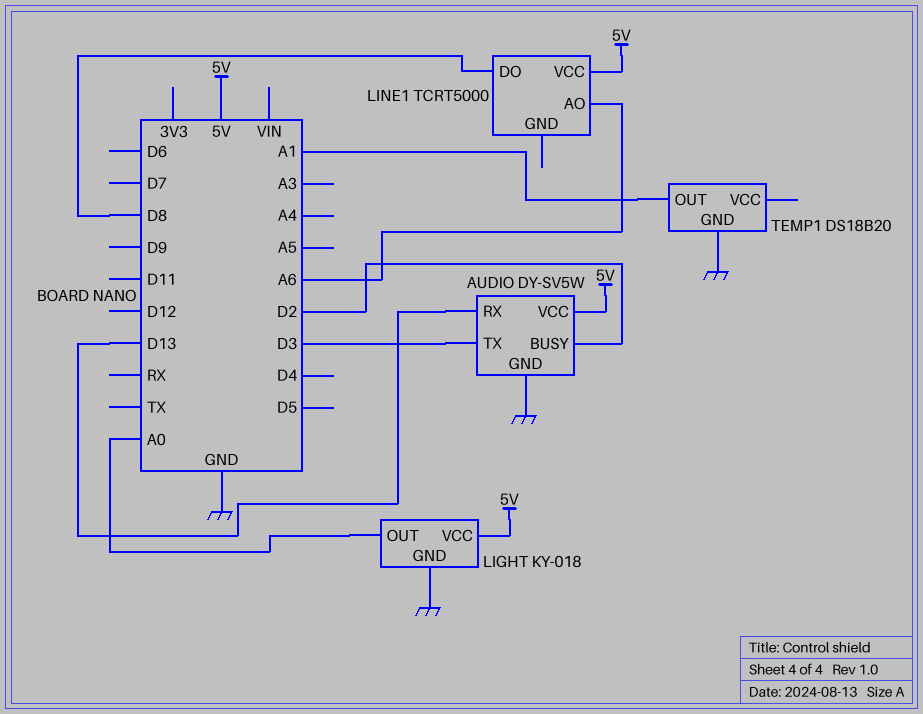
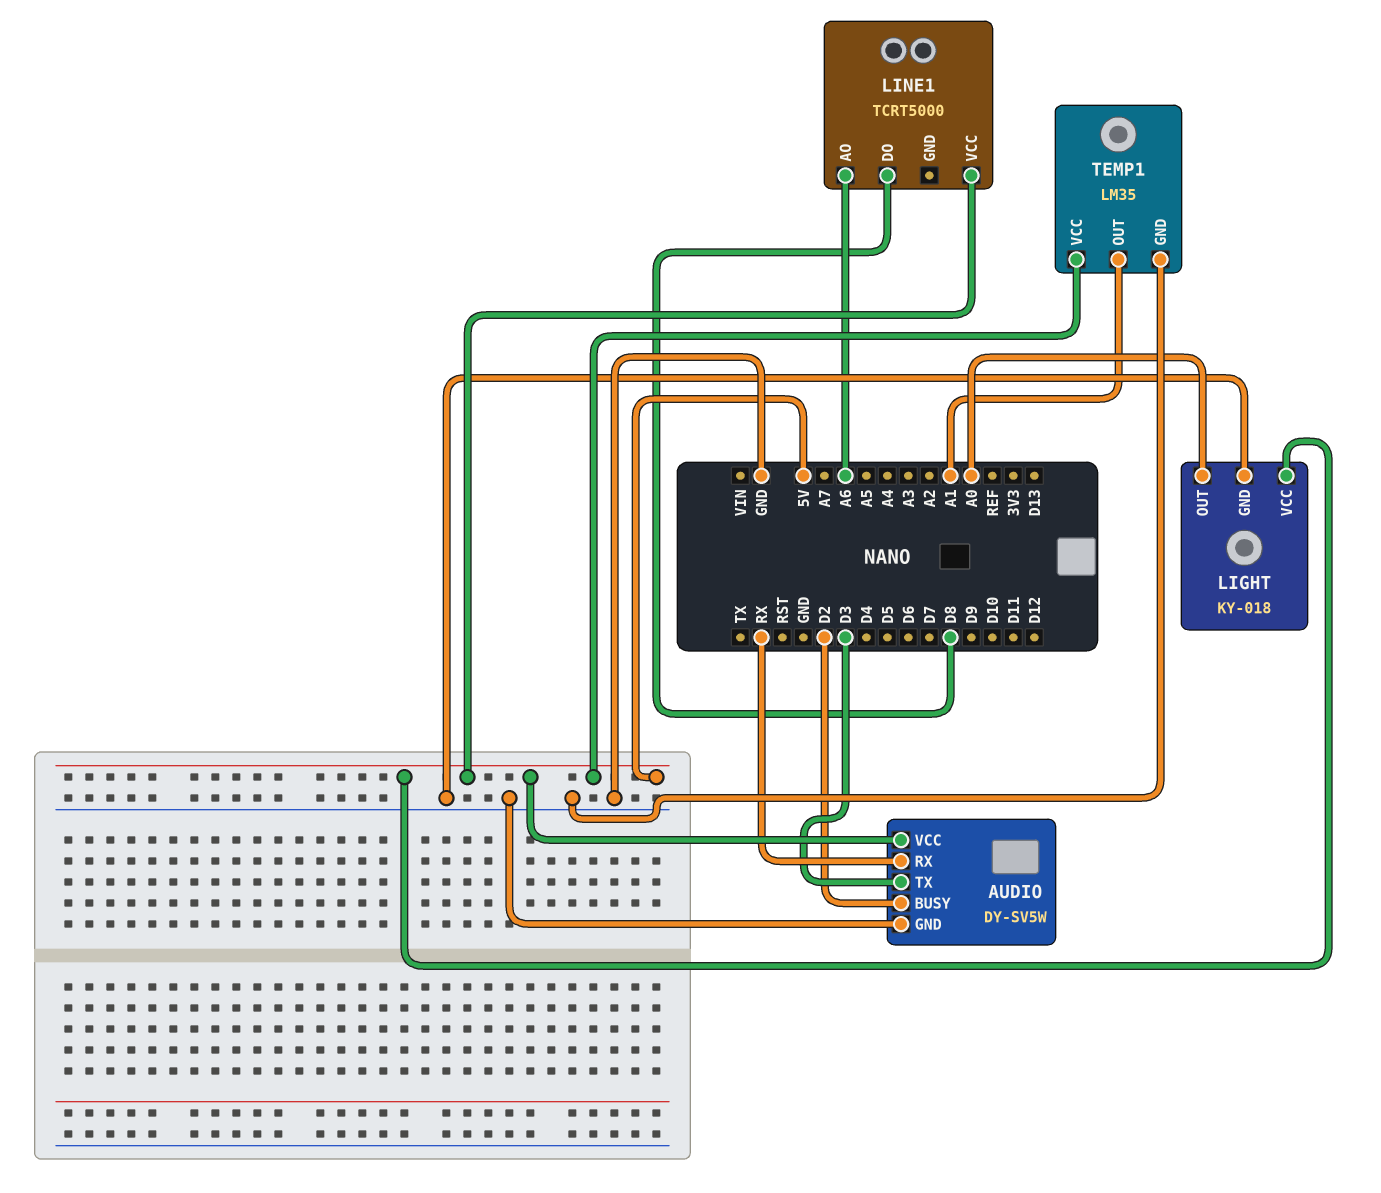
AUDIO pin RX: D13 -> RX
TEMP1: DS18B20 -> LM35
TEMP1 pin VCC: none -> 5V

